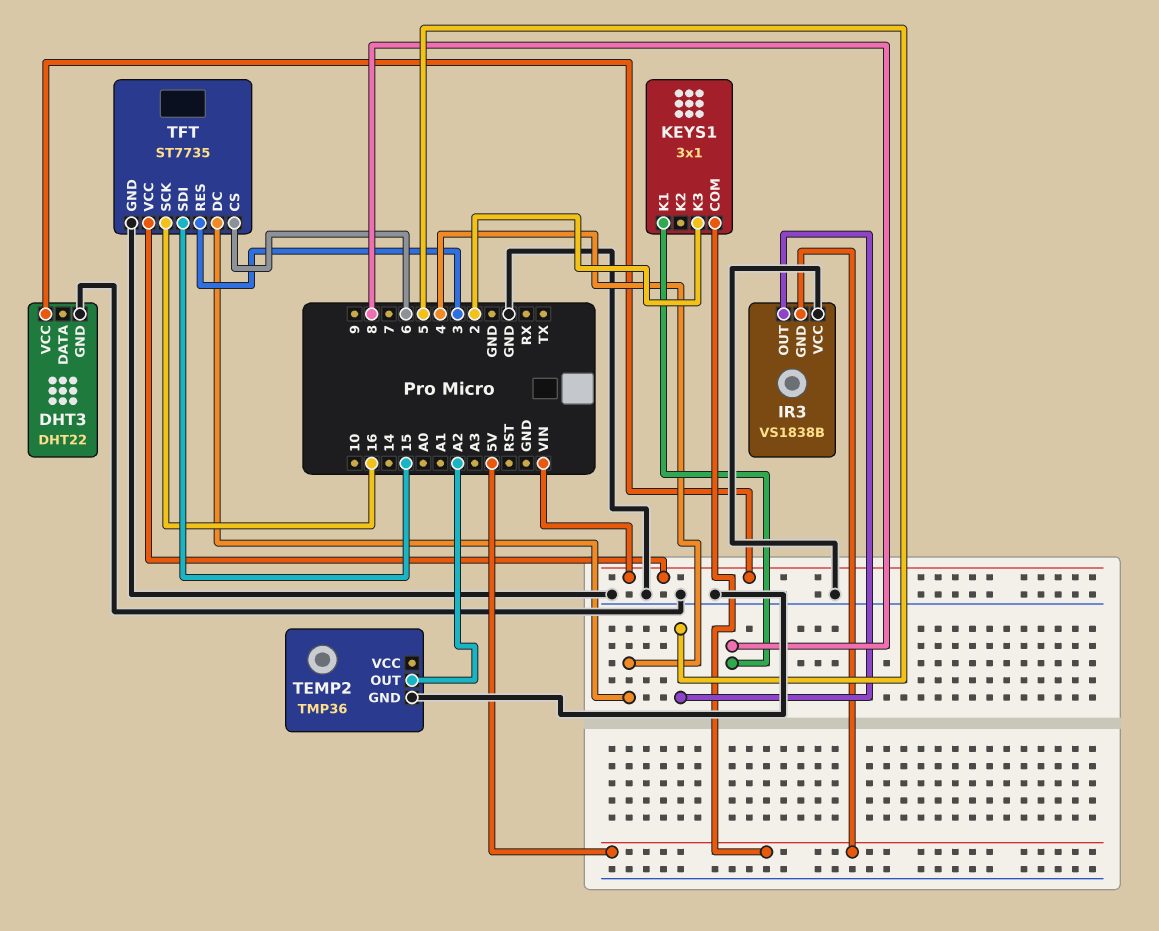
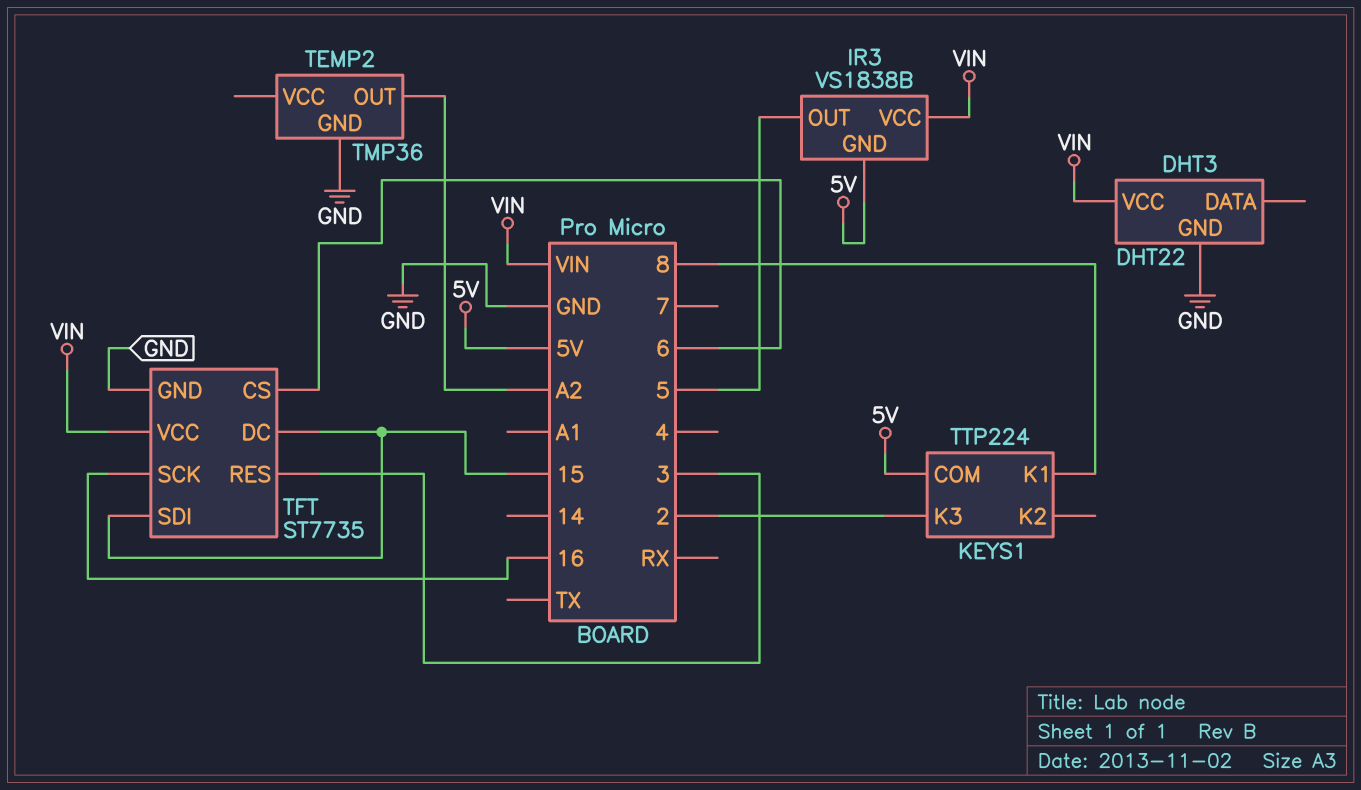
IR3 pin VCC: GND -> VIN
KEYS1: 3x1 -> TTP224
TFT pin DC: 4 -> 15

